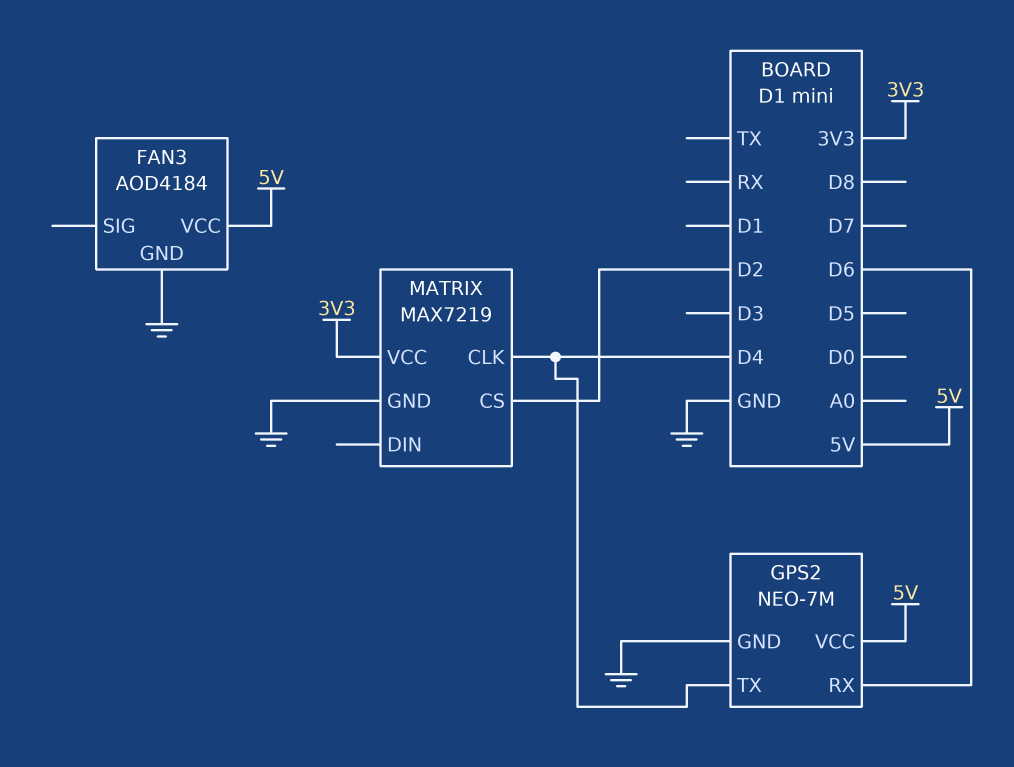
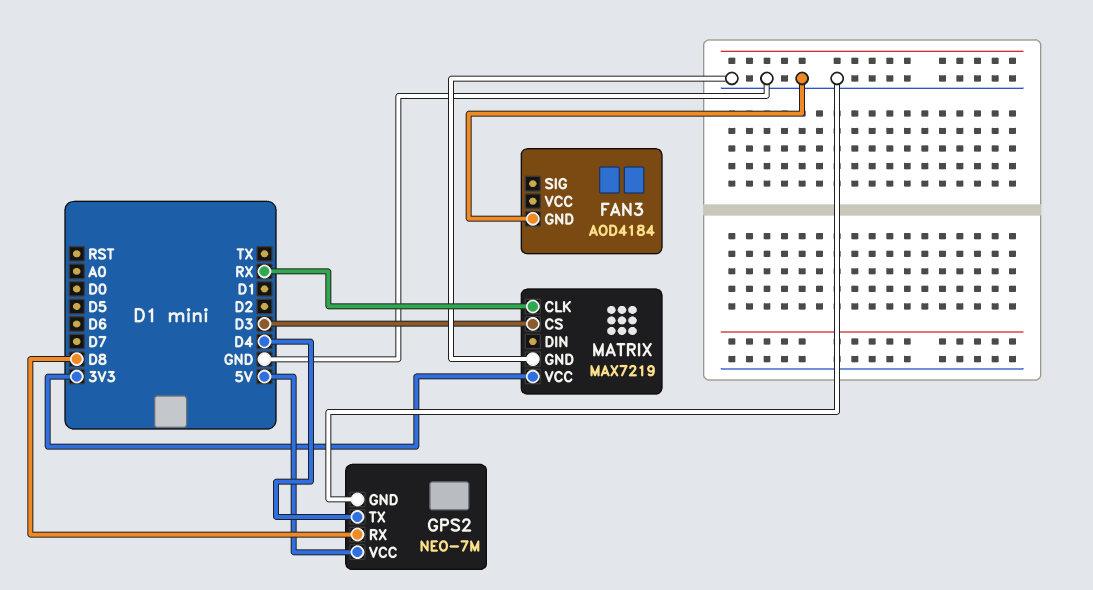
FAN3 pin VCC: 5V -> none
GPS2 pin RX: D6 -> D8
MATRIX pin CLK: D4 -> RX
MATRIX pin CS: D2 -> D3

